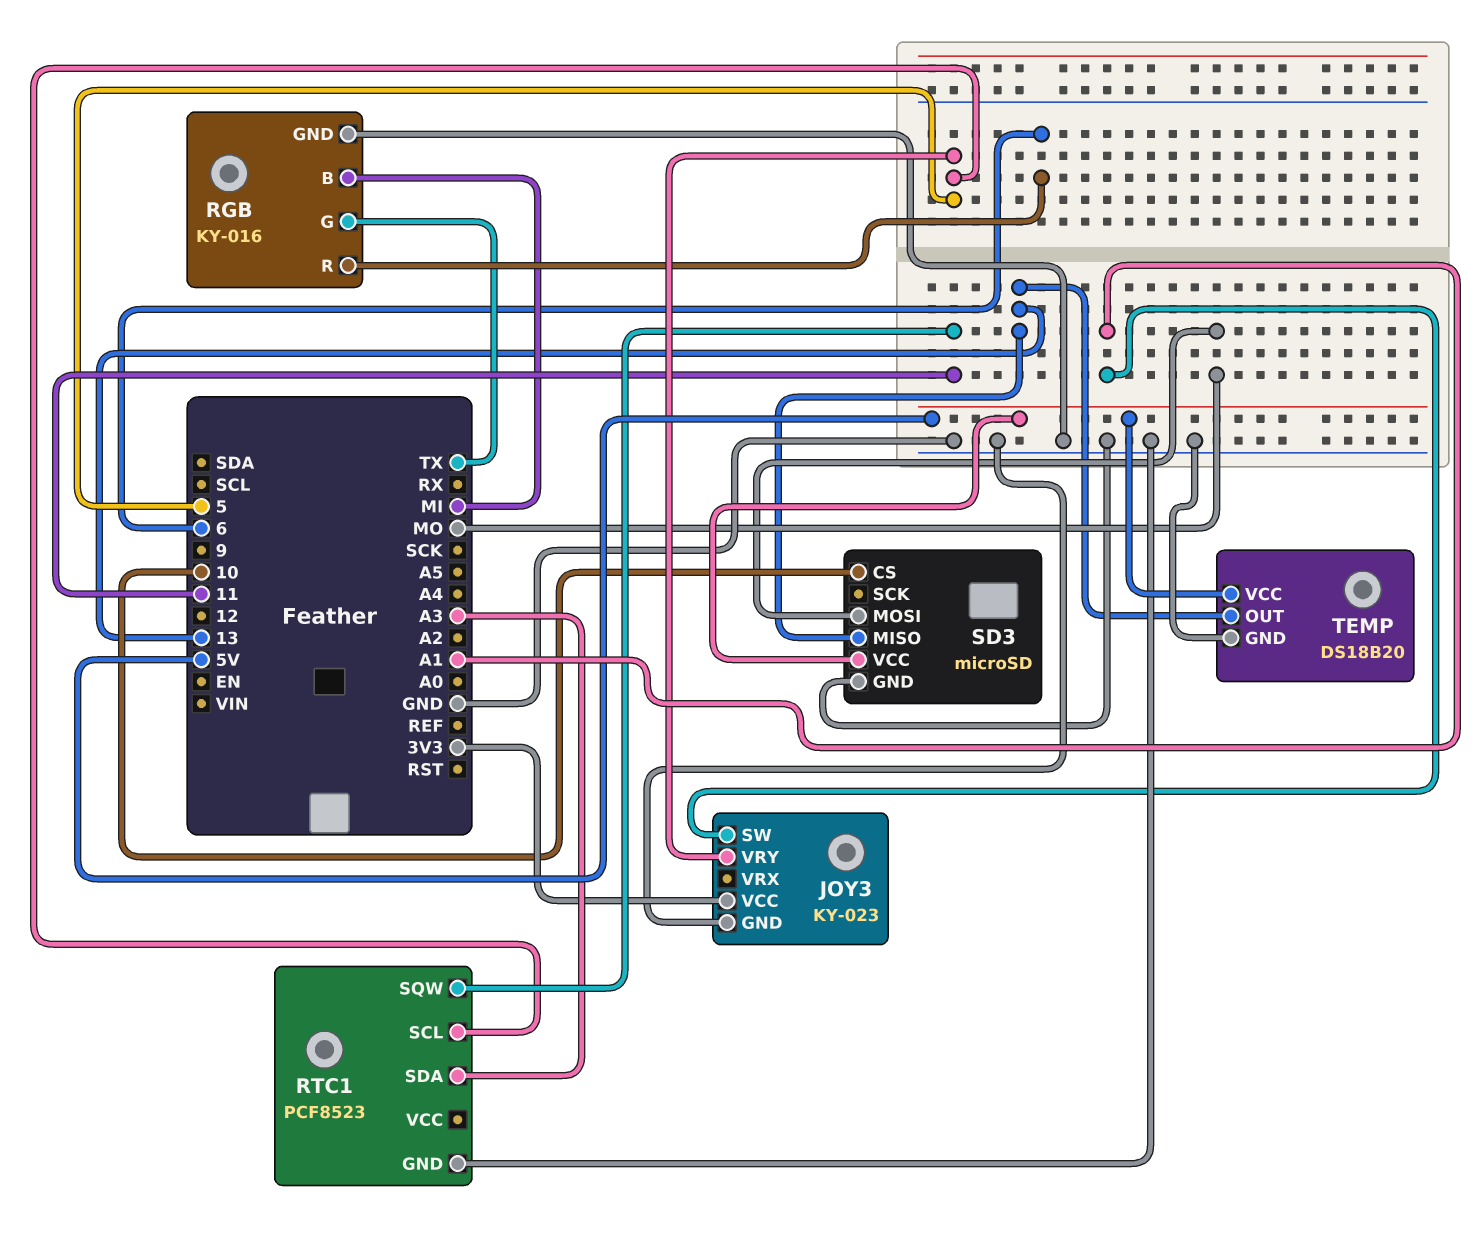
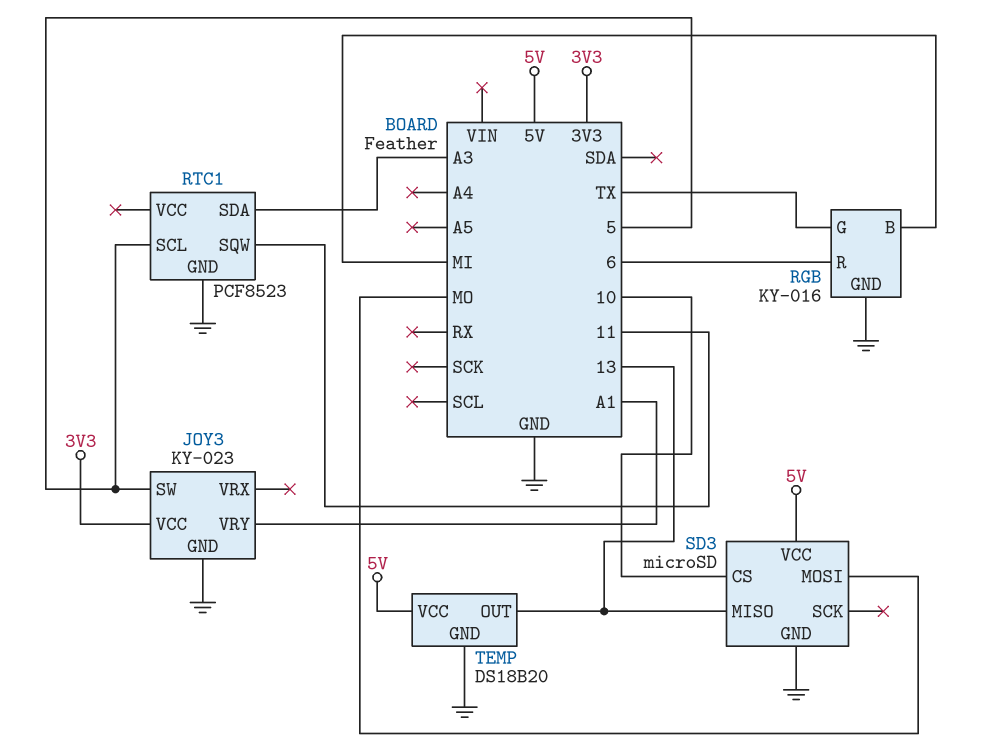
JOY3 pin SW: A1 -> 5
JOY3 pin VRY: 5 -> A1

